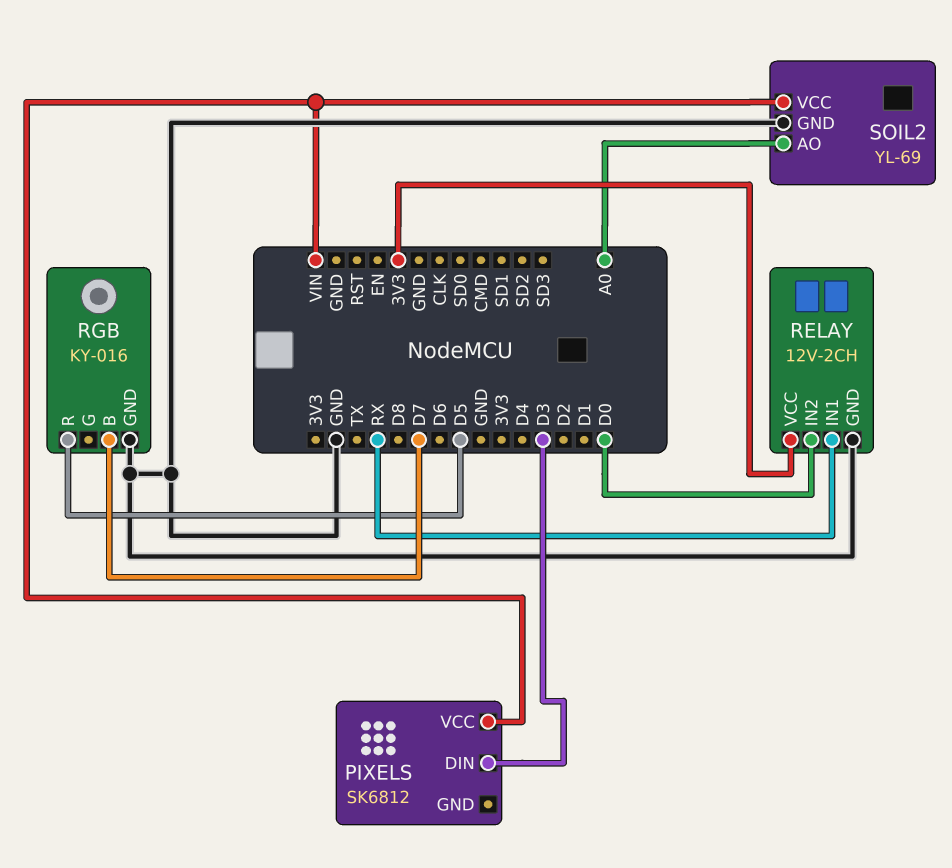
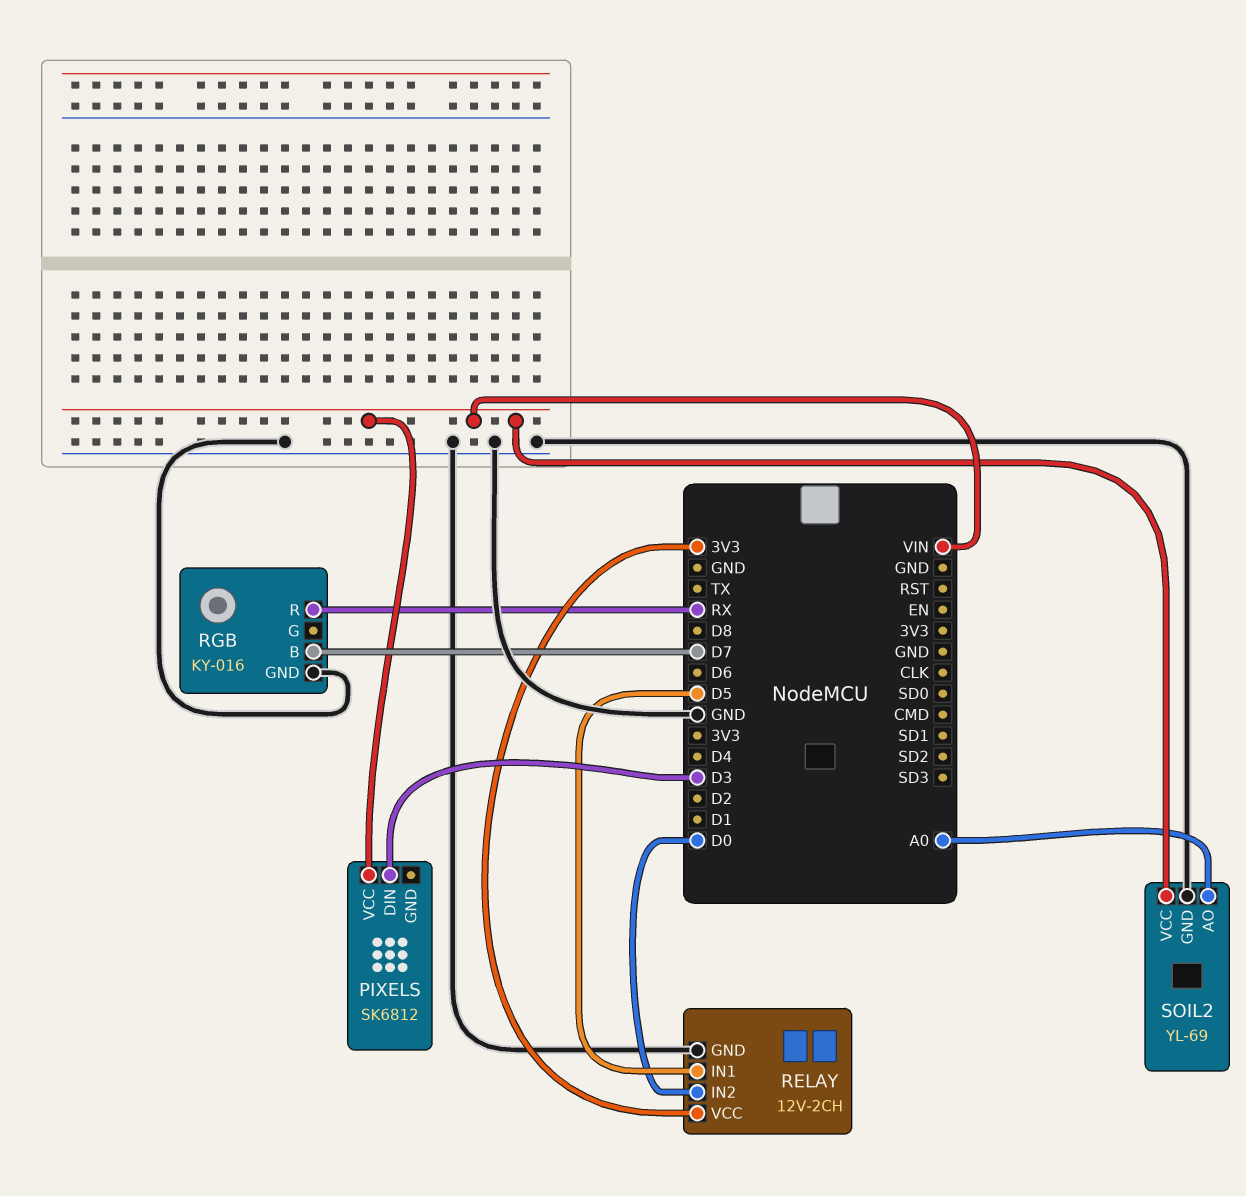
RELAY pin IN1: RX -> D5
RGB pin R: D5 -> RX

